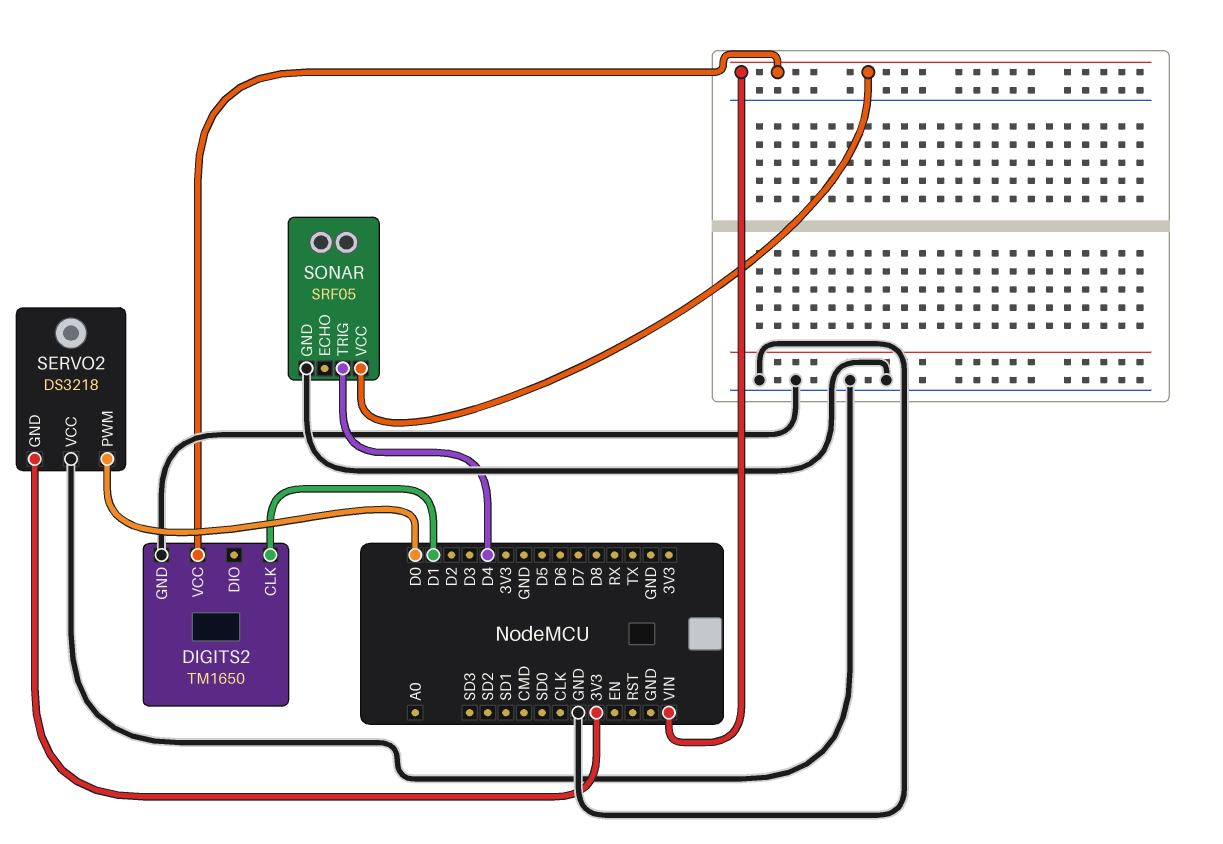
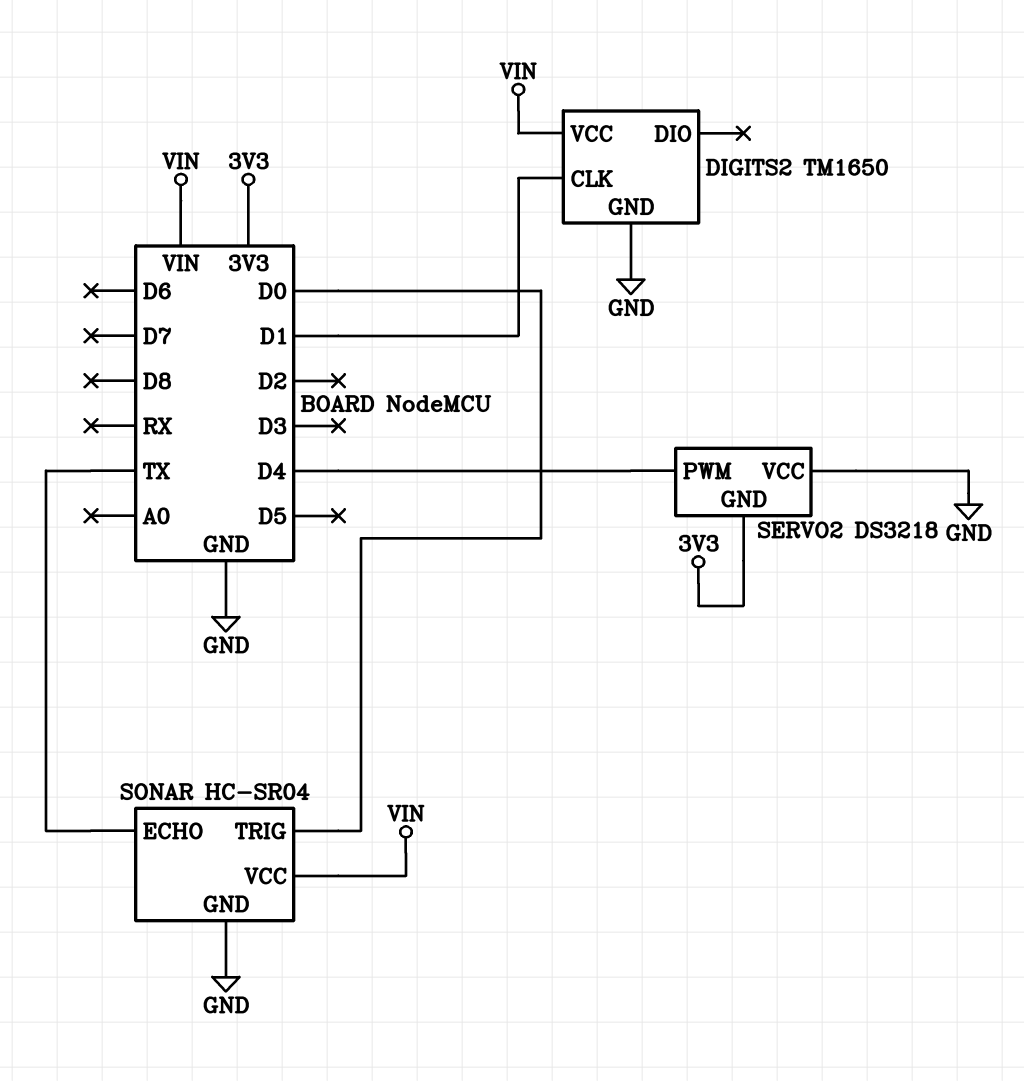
SERVO2 pin PWM: D0 -> D4
SONAR: SRF05 -> HC-SR04
SONAR pin ECHO: none -> TX
SONAR pin TRIG: D4 -> D0

